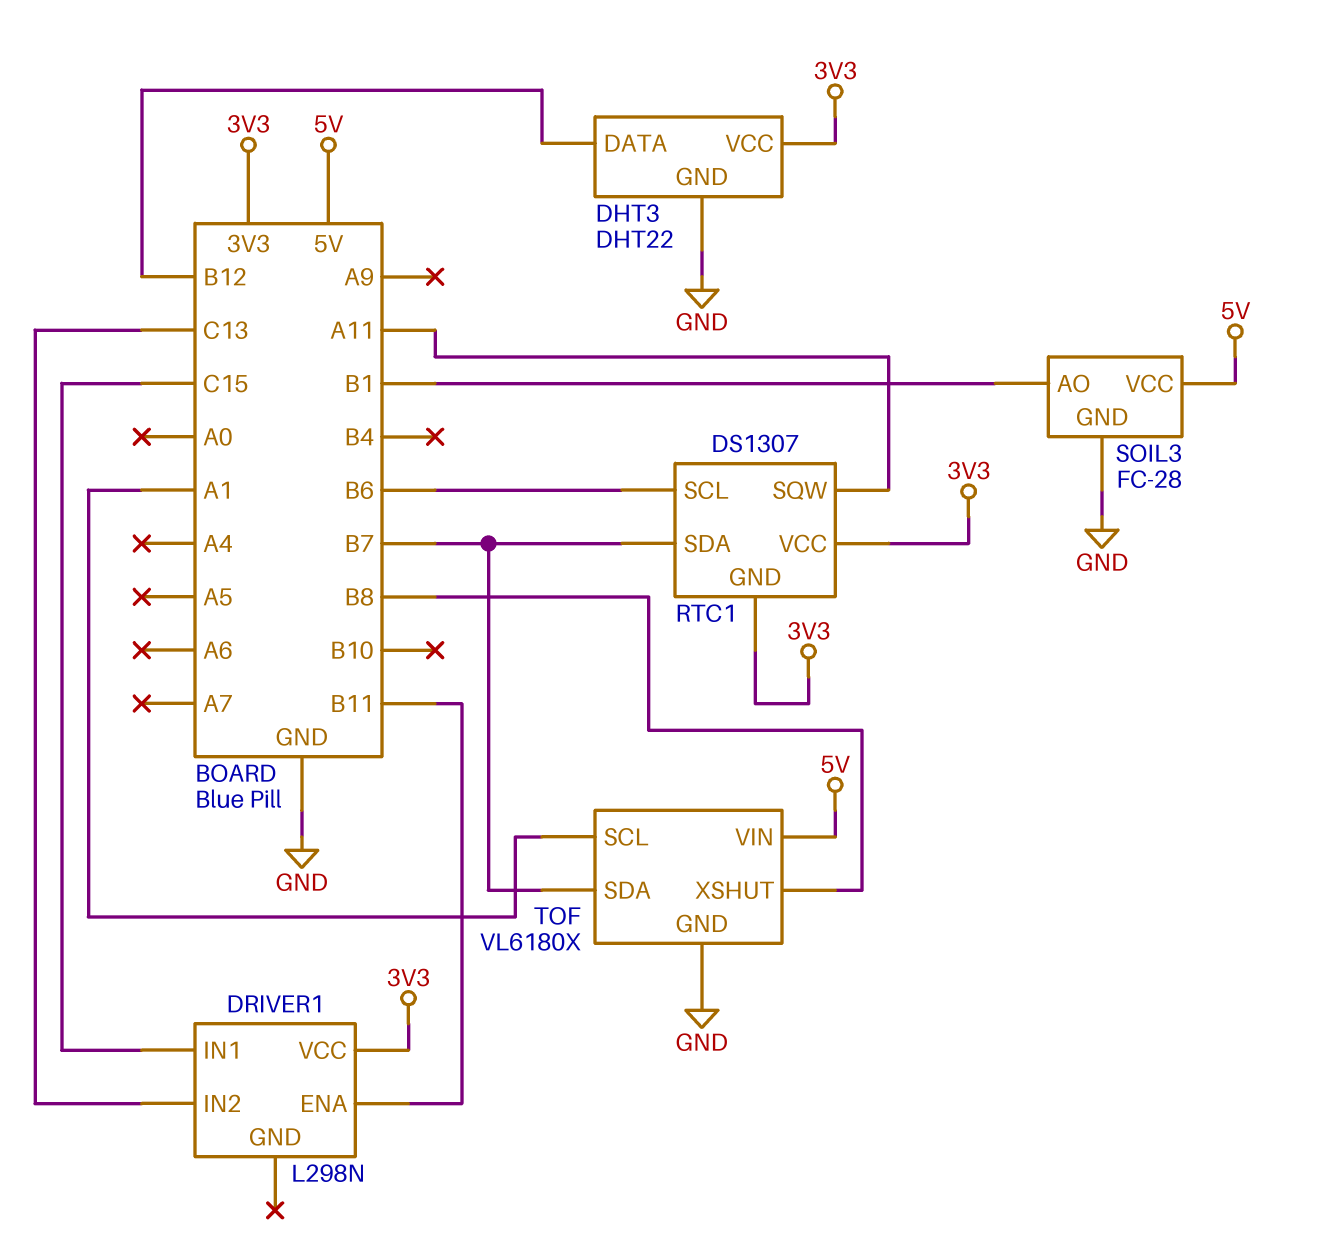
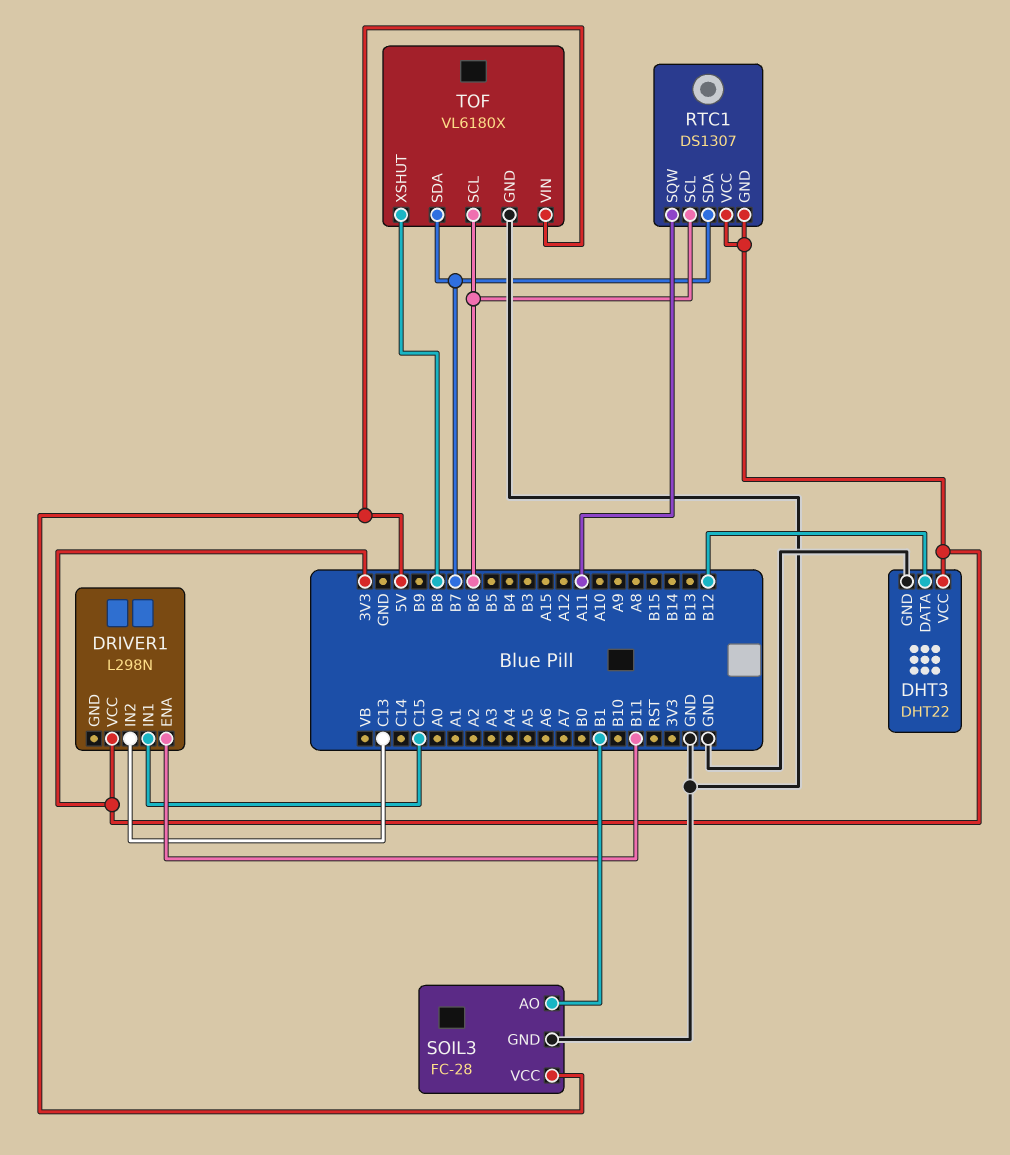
TOF pin SCL: A1 -> B6

